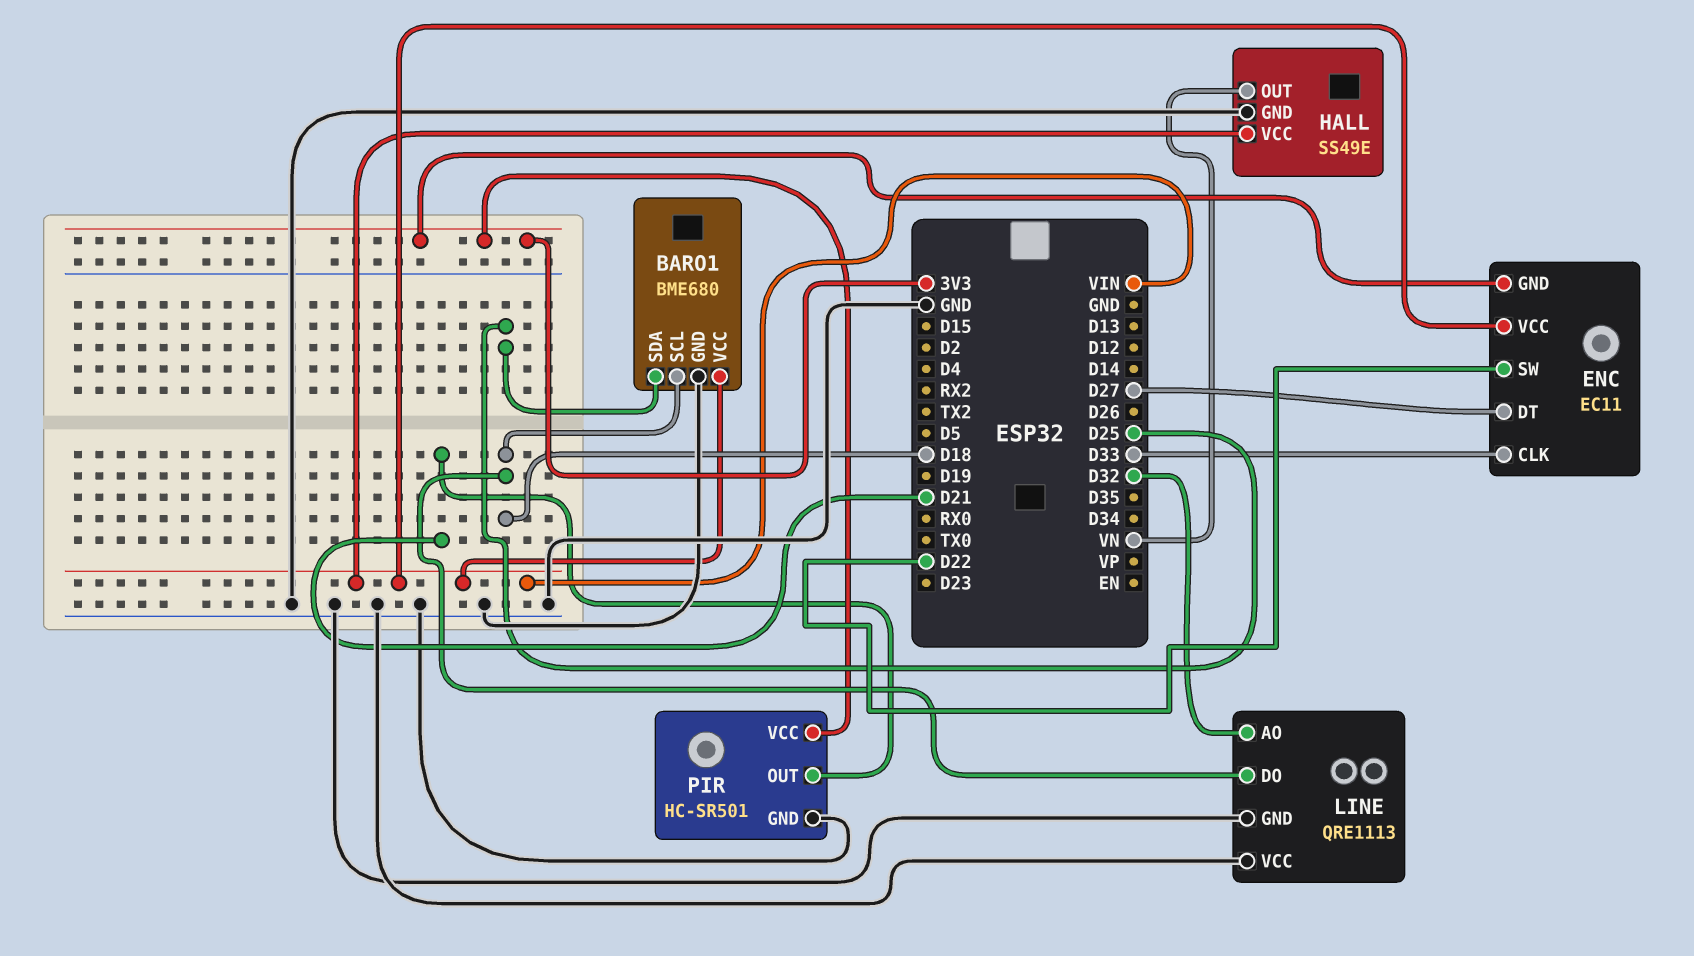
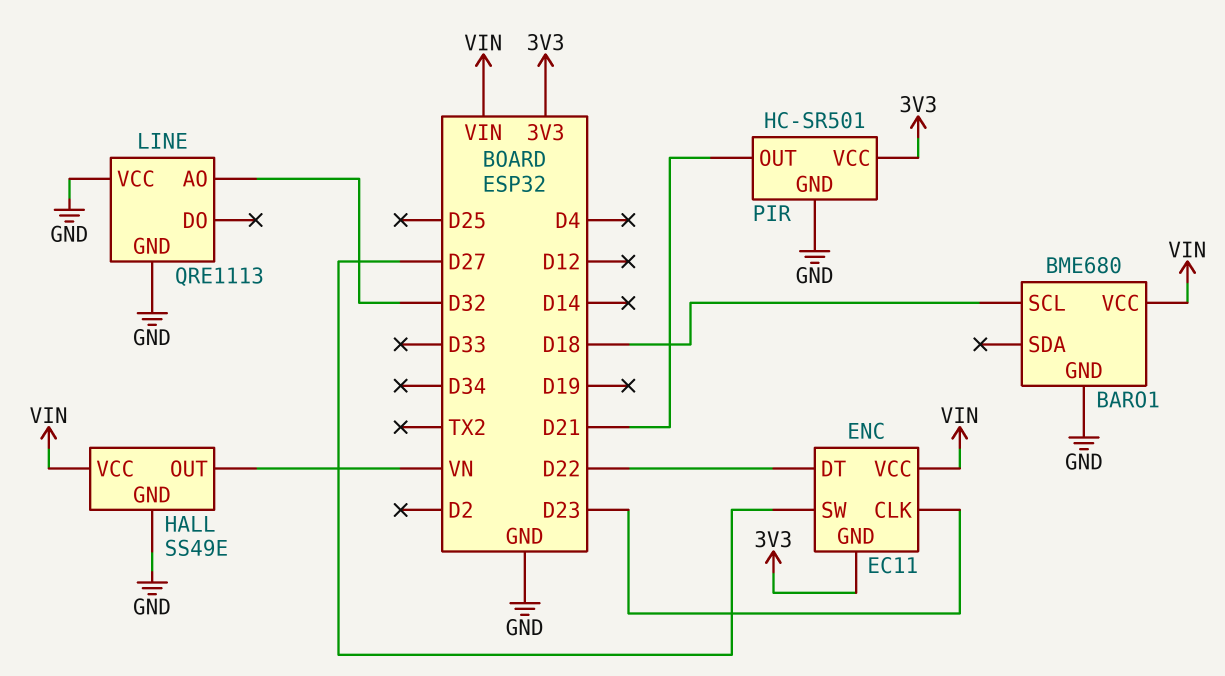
BARO1 pin SDA: D25 -> none
ENC pin CLK: D33 -> D23
ENC pin DT: D27 -> D22
ENC pin SW: D22 -> D27
LINE pin DO: D18 -> none

